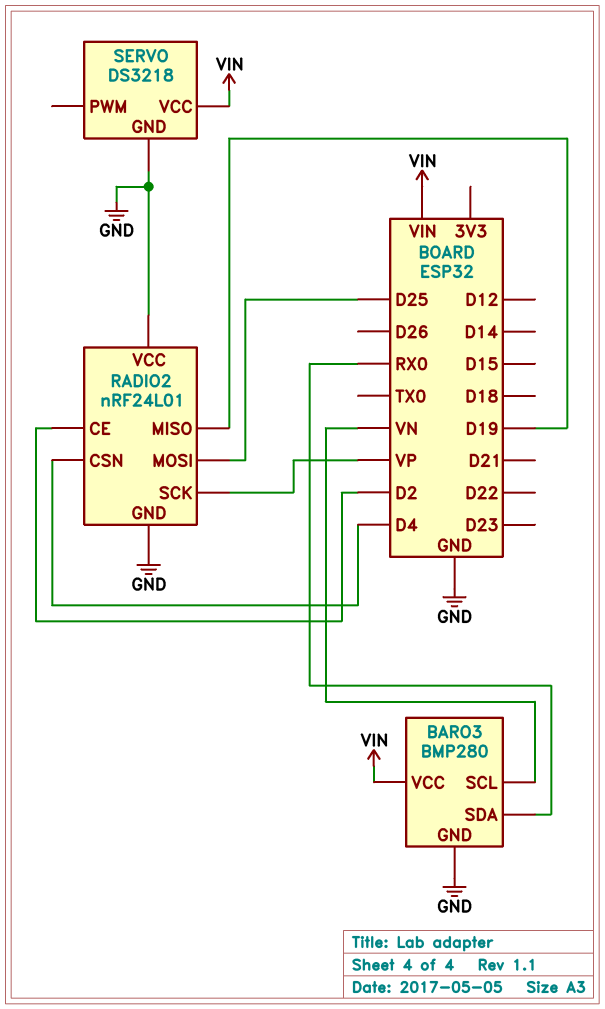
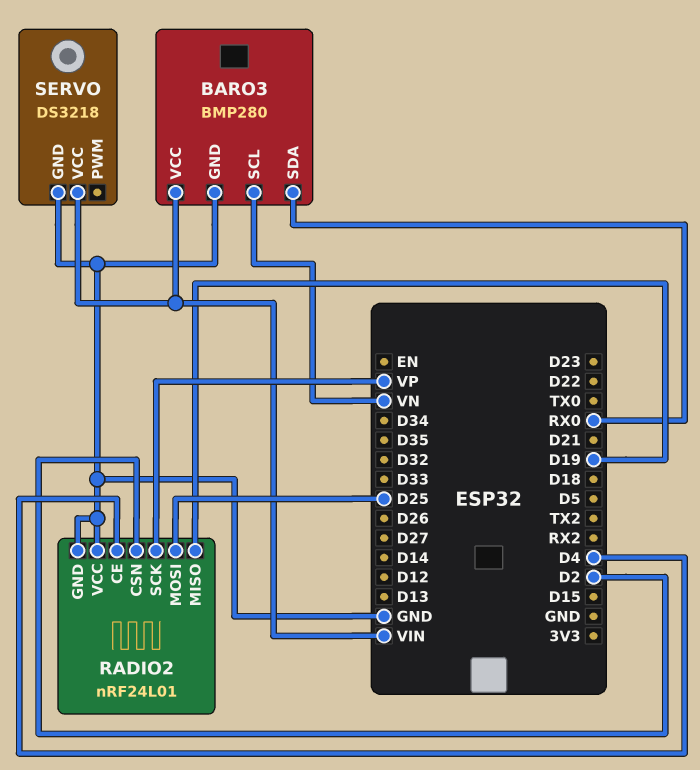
RADIO2 pin CE: D2 -> D4
RADIO2 pin CSN: D4 -> D2

